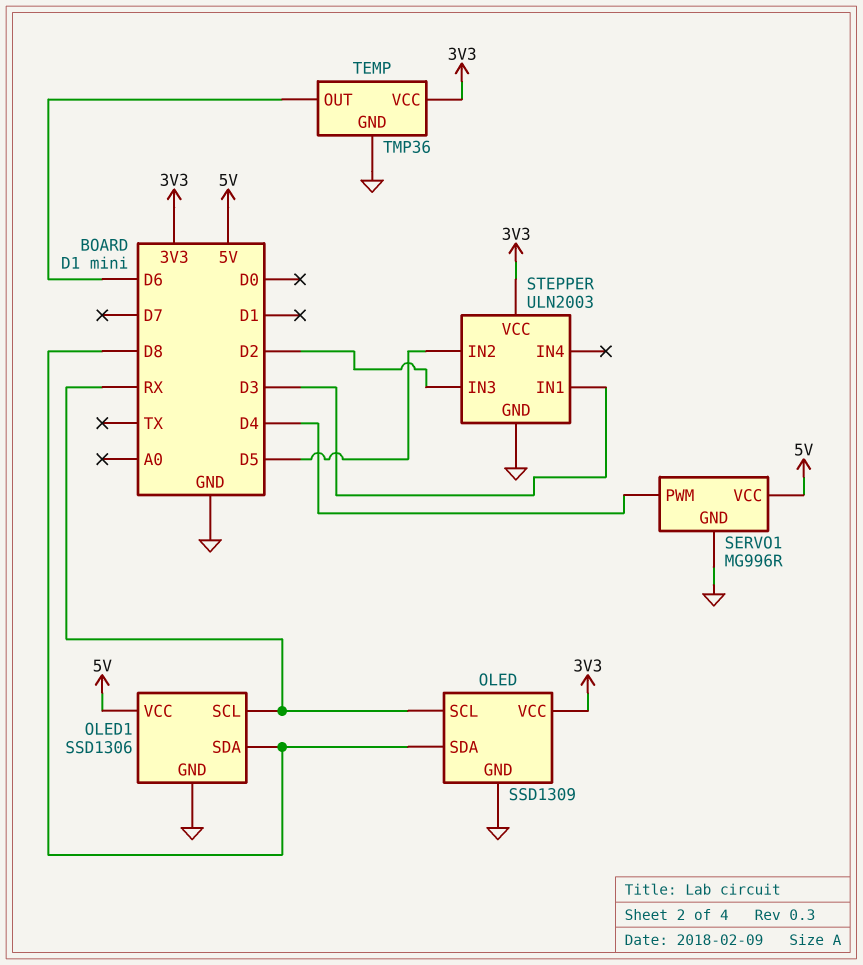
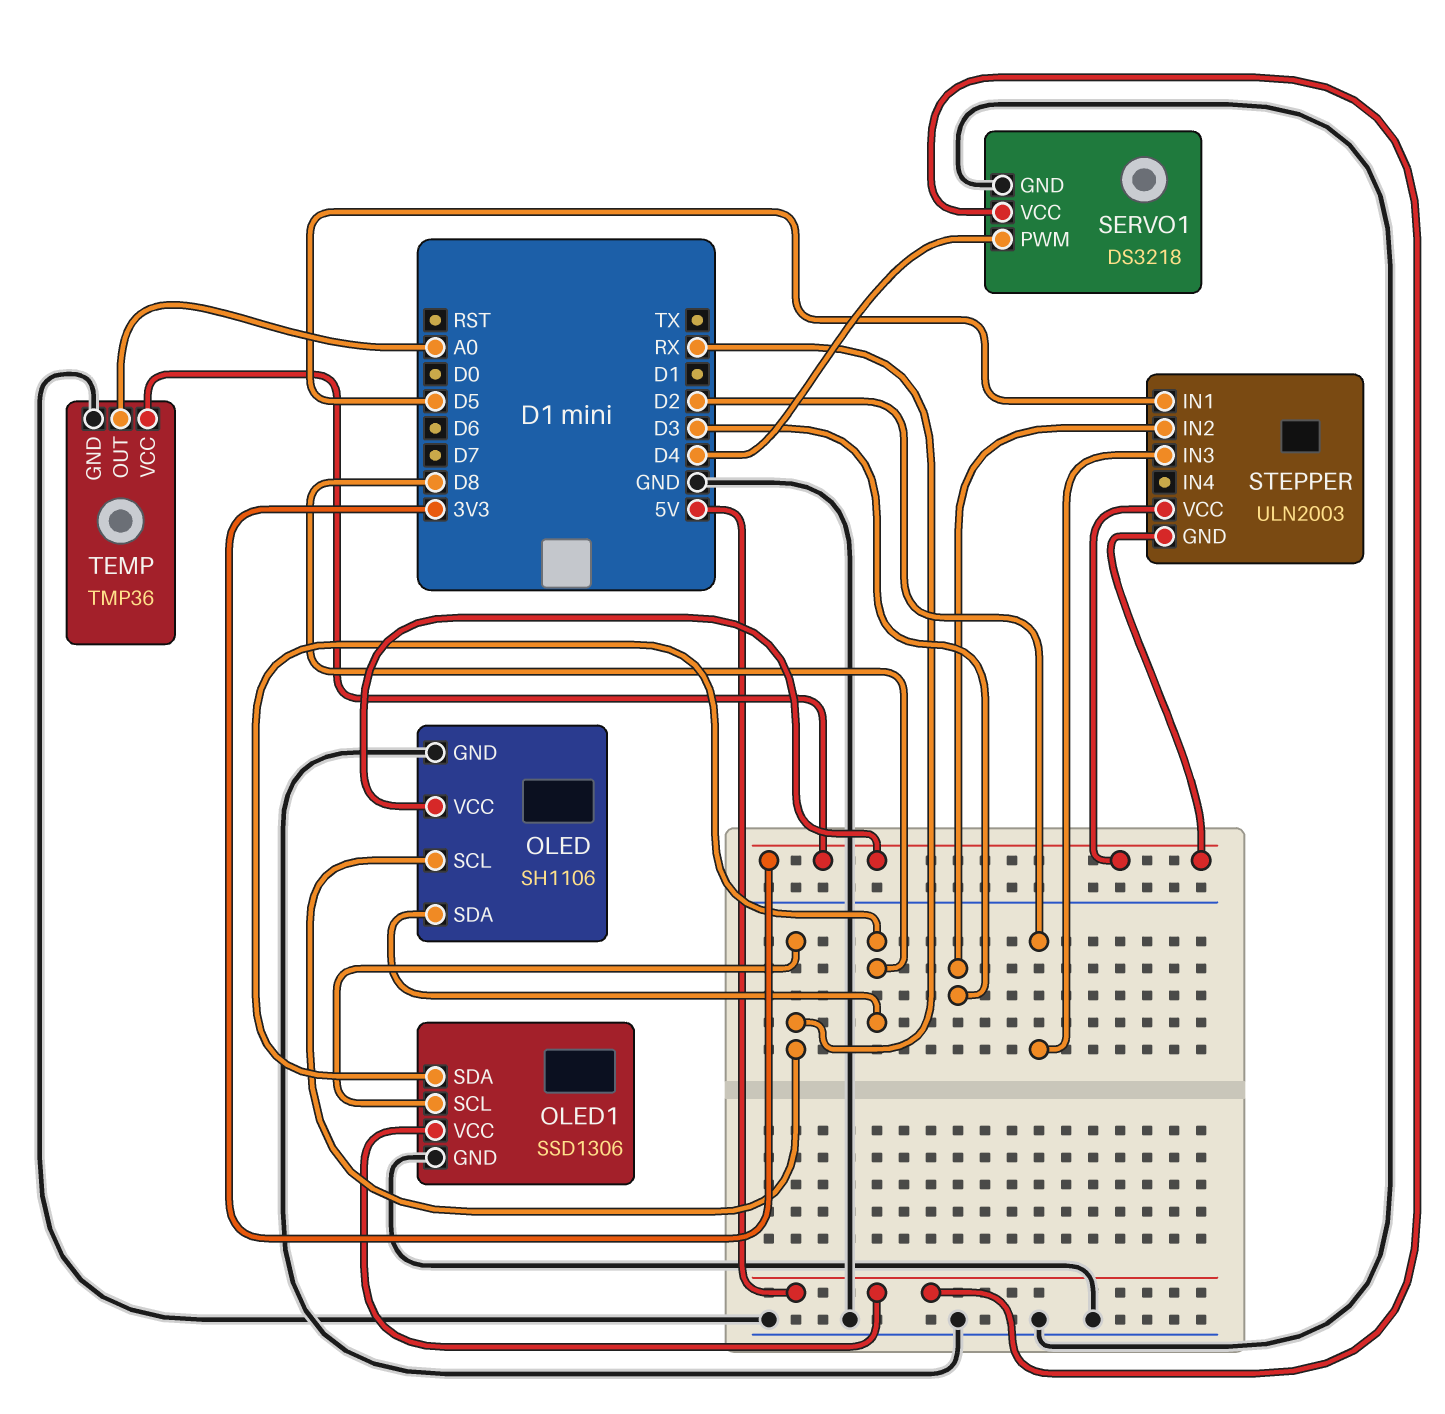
OLED: SSD1309 -> SH1106
SERVO1: MG996R -> DS3218
STEPPER pin GND: GND -> 3V3
STEPPER pin IN1: D3 -> D5
STEPPER pin IN2: D5 -> D3
TEMP pin OUT: D6 -> A0

